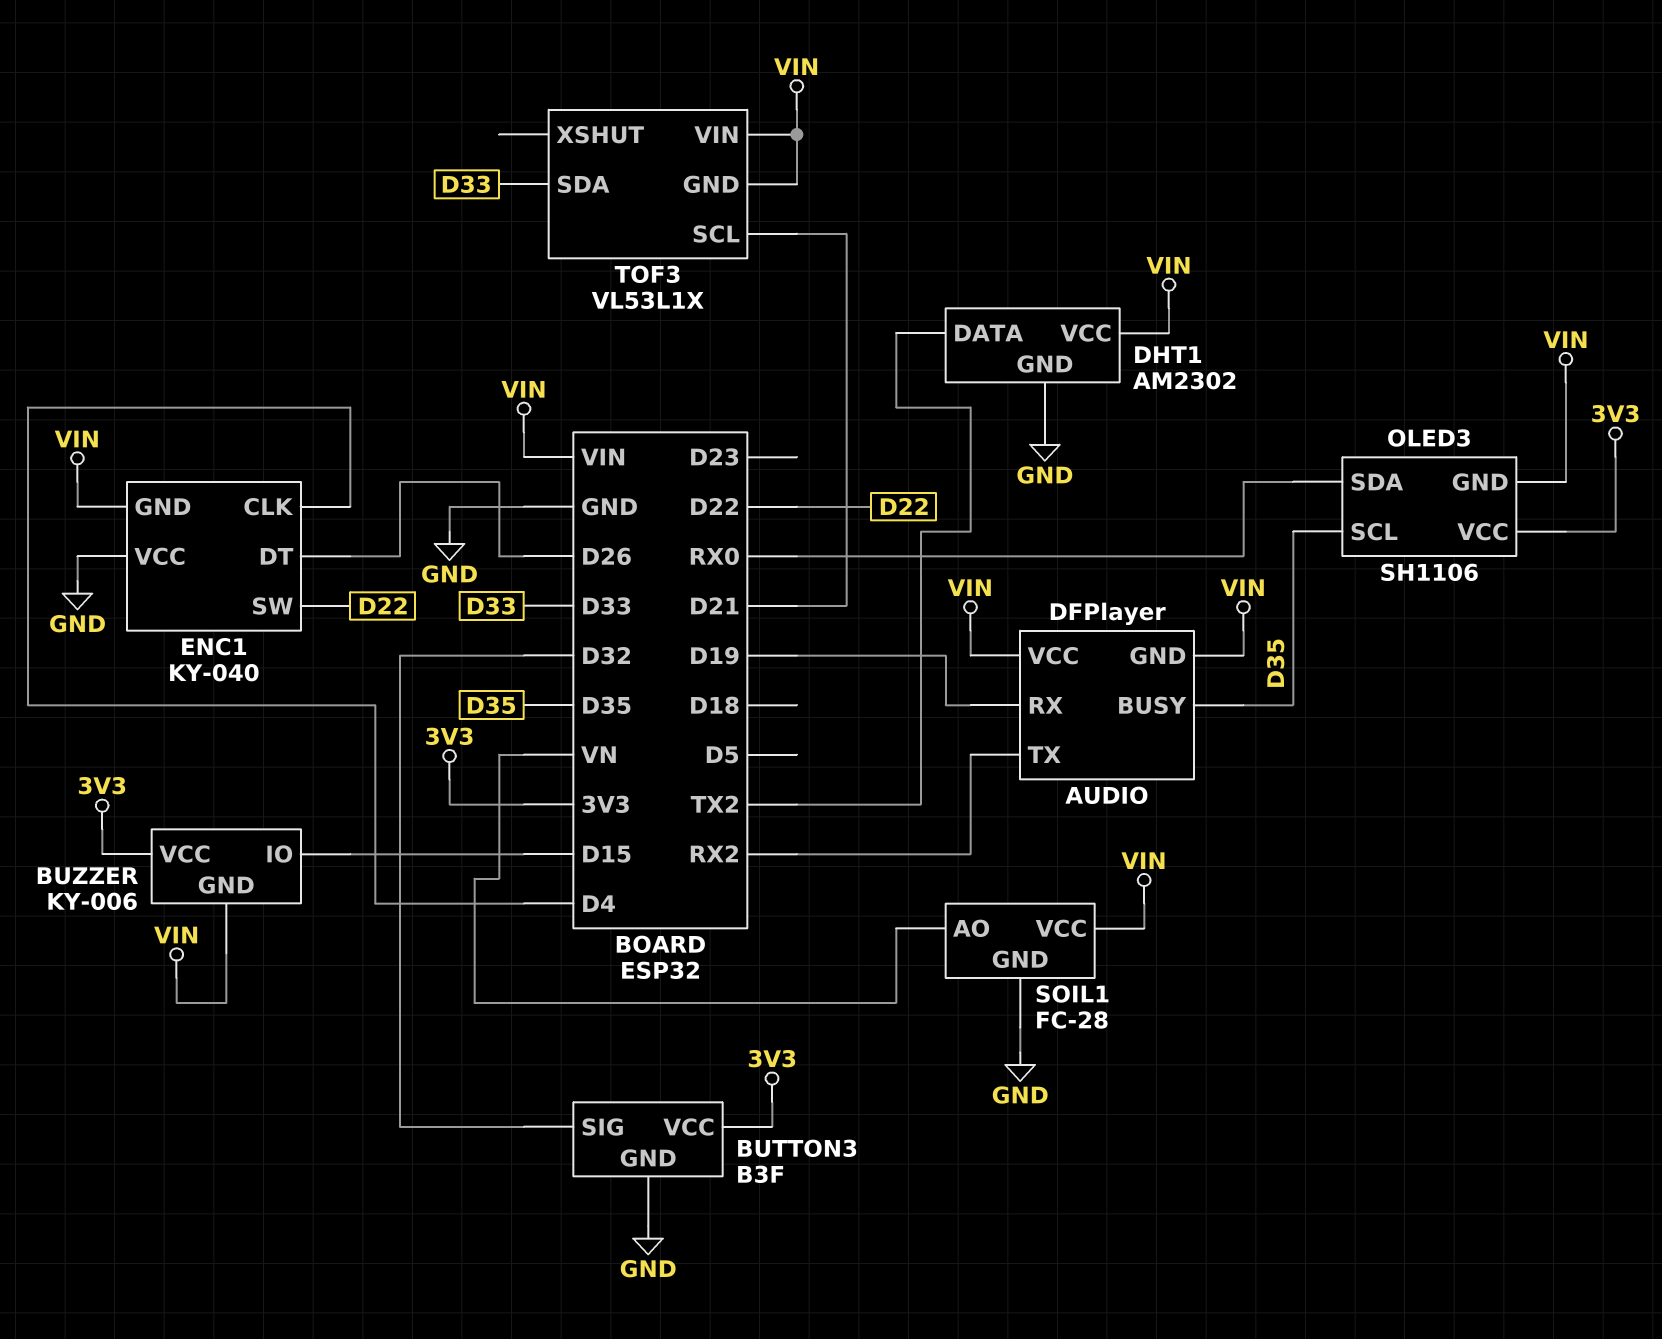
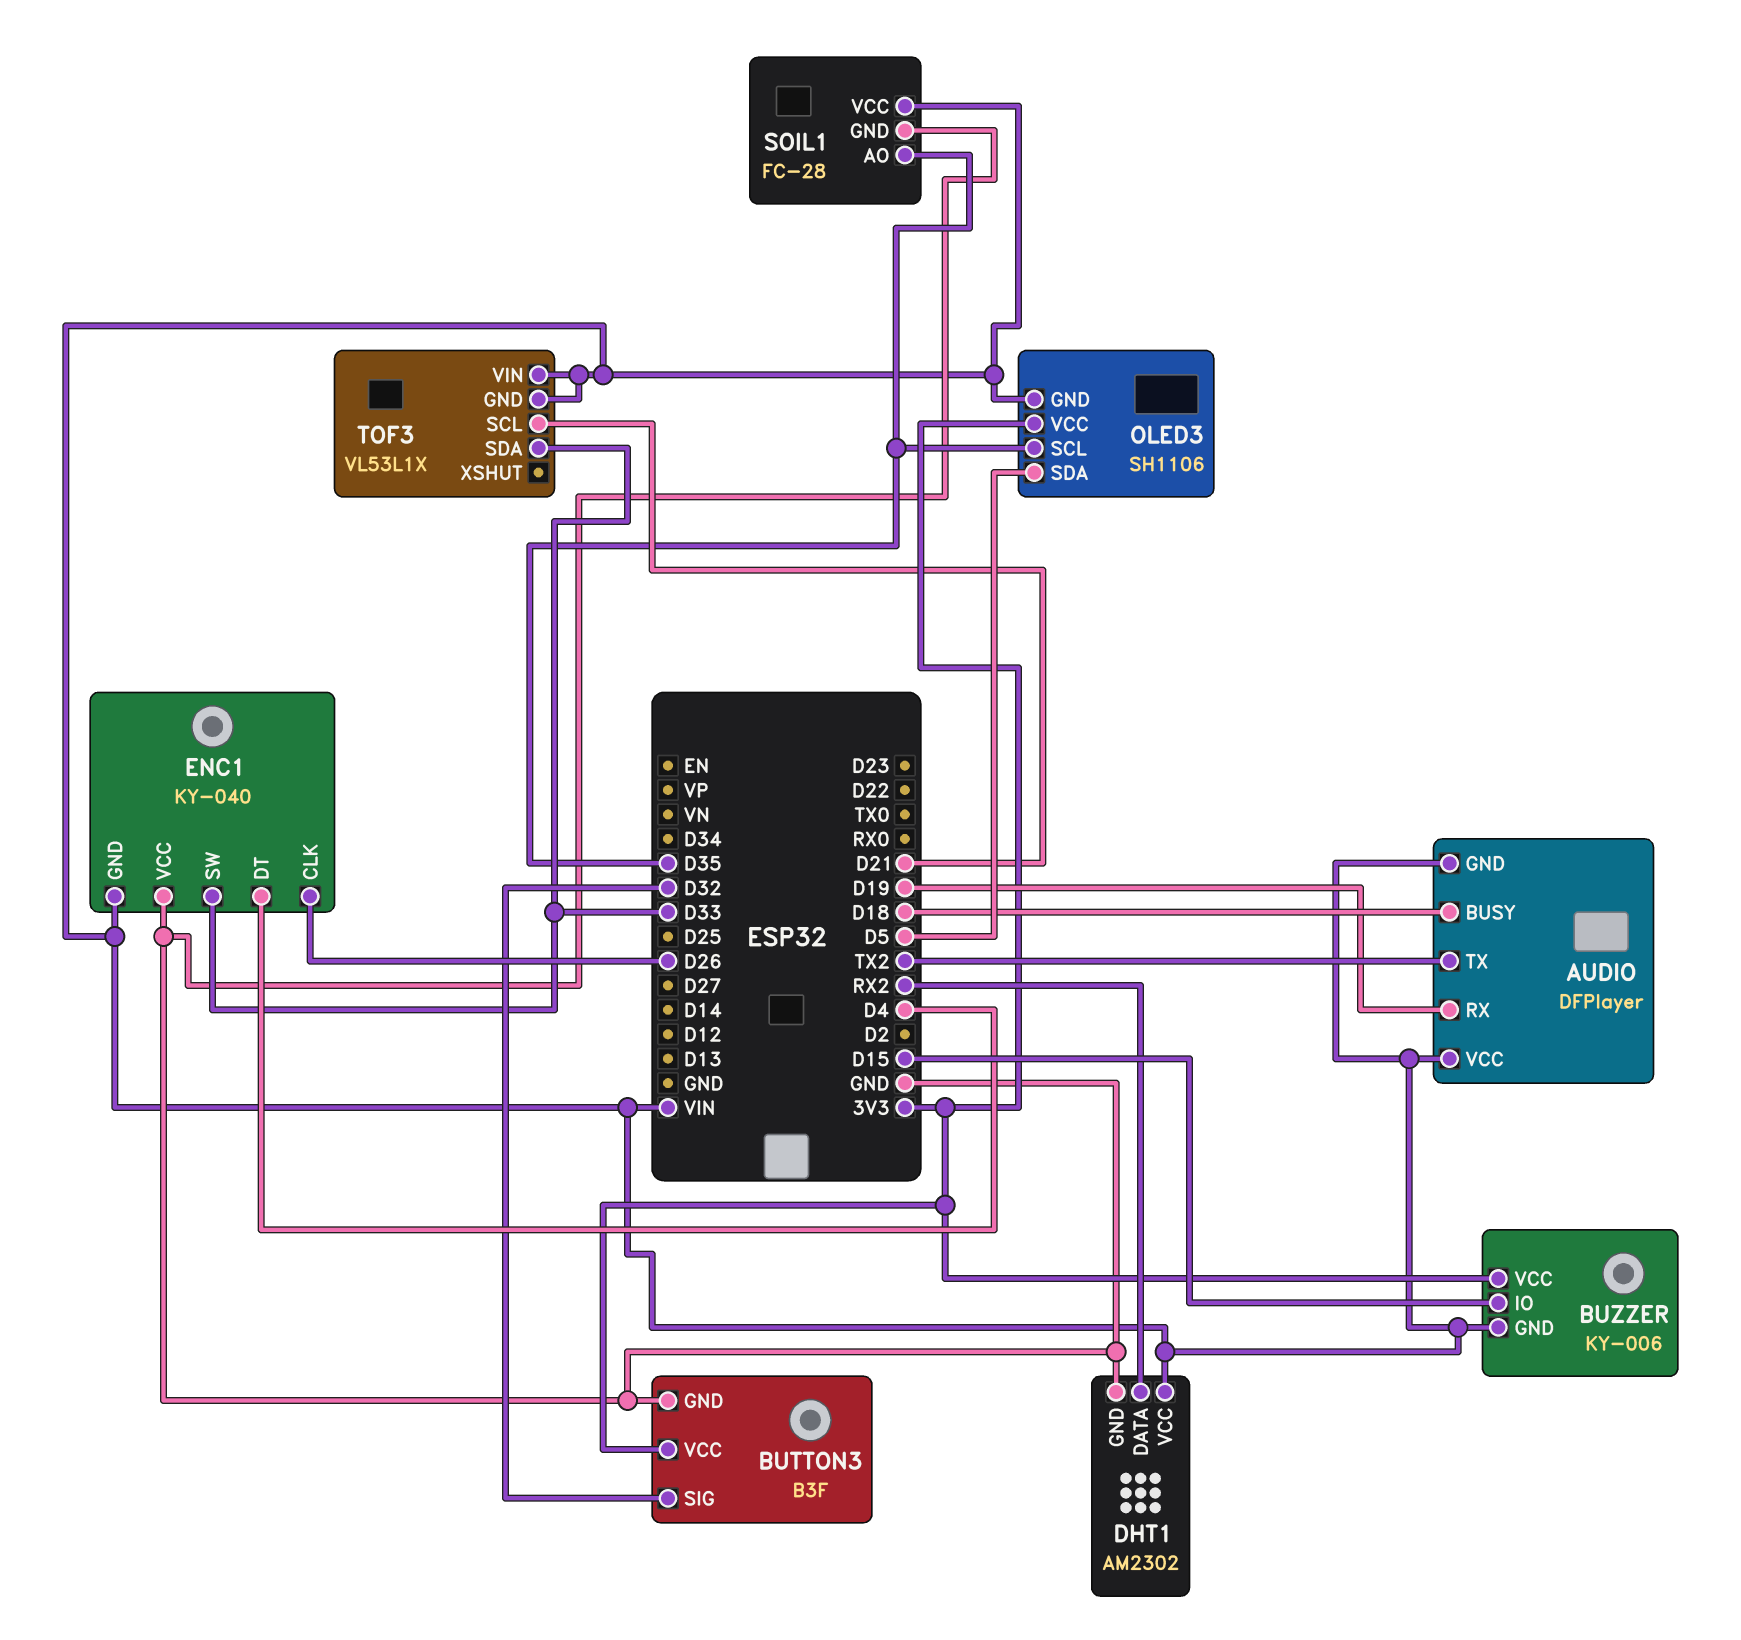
AUDIO pin BUSY: D35 -> D18
AUDIO pin TX: RX2 -> TX2
DHT1 pin DATA: TX2 -> RX2
ENC1 pin CLK: D4 -> D26
ENC1 pin DT: D26 -> D4
ENC1 pin SW: D22 -> D33
OLED3 pin SDA: RX0 -> D5
SOIL1 pin AO: VN -> D35

